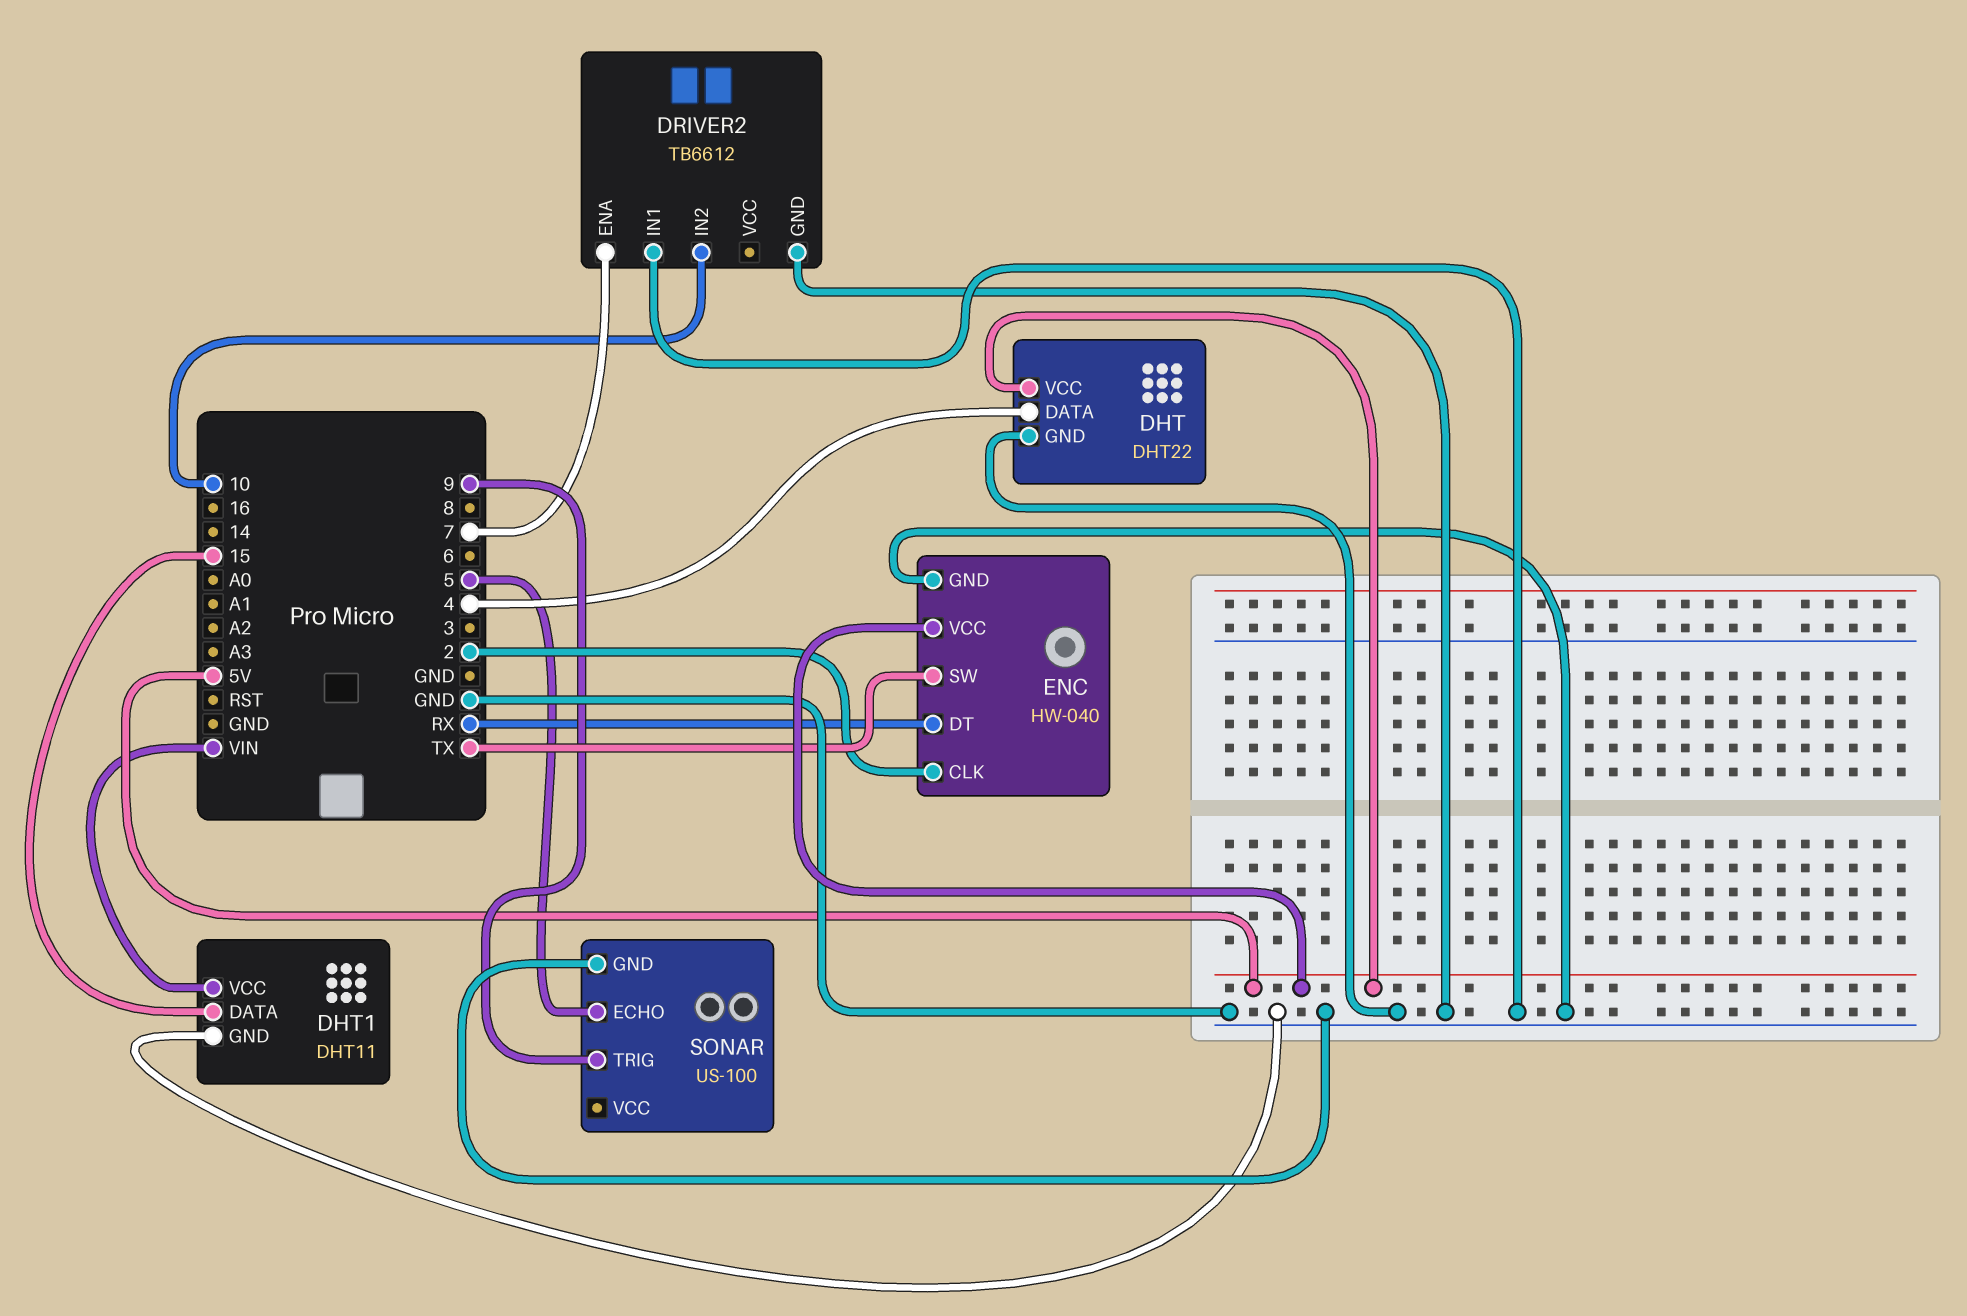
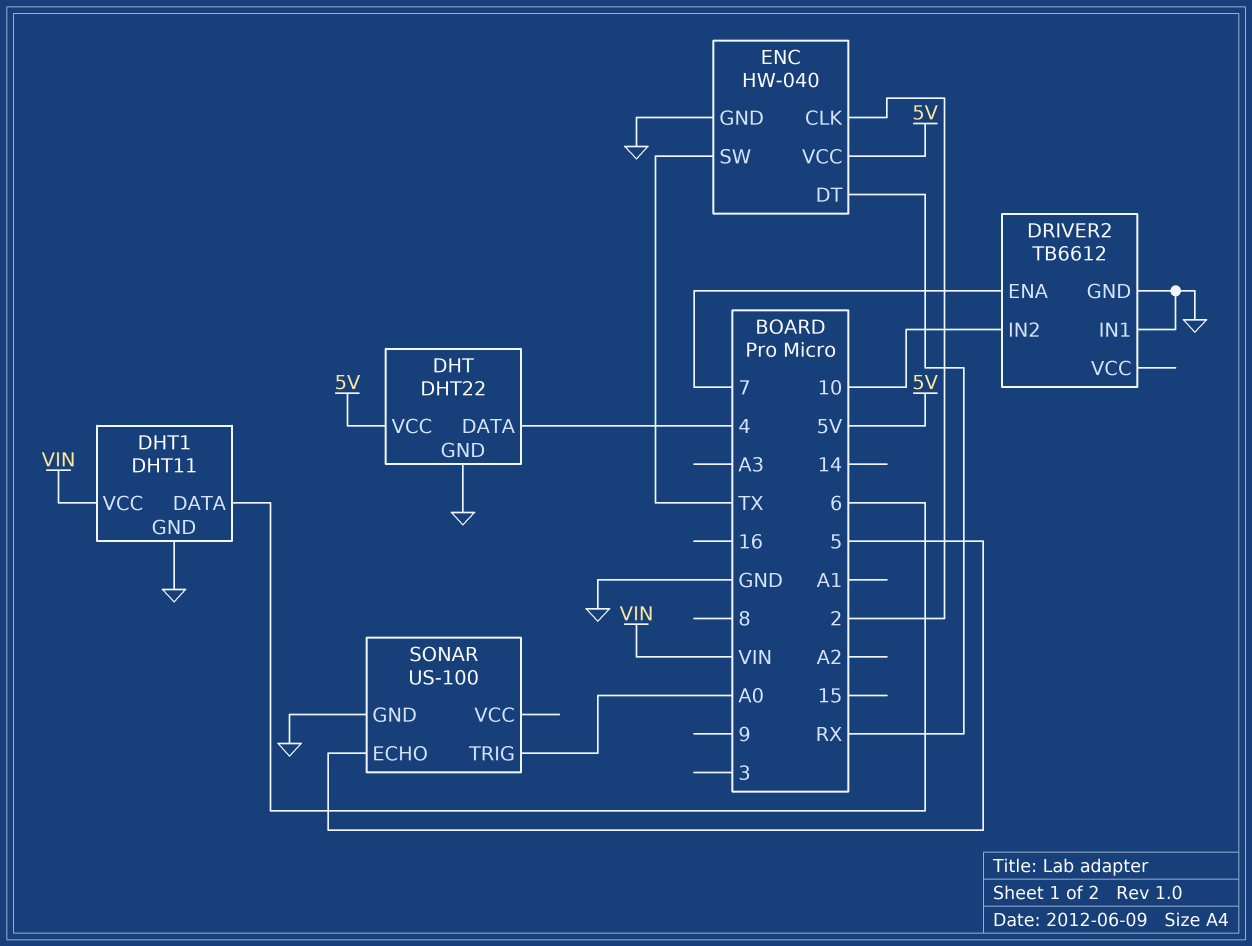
DHT1 pin DATA: 15 -> 6
SONAR pin TRIG: 9 -> A0

